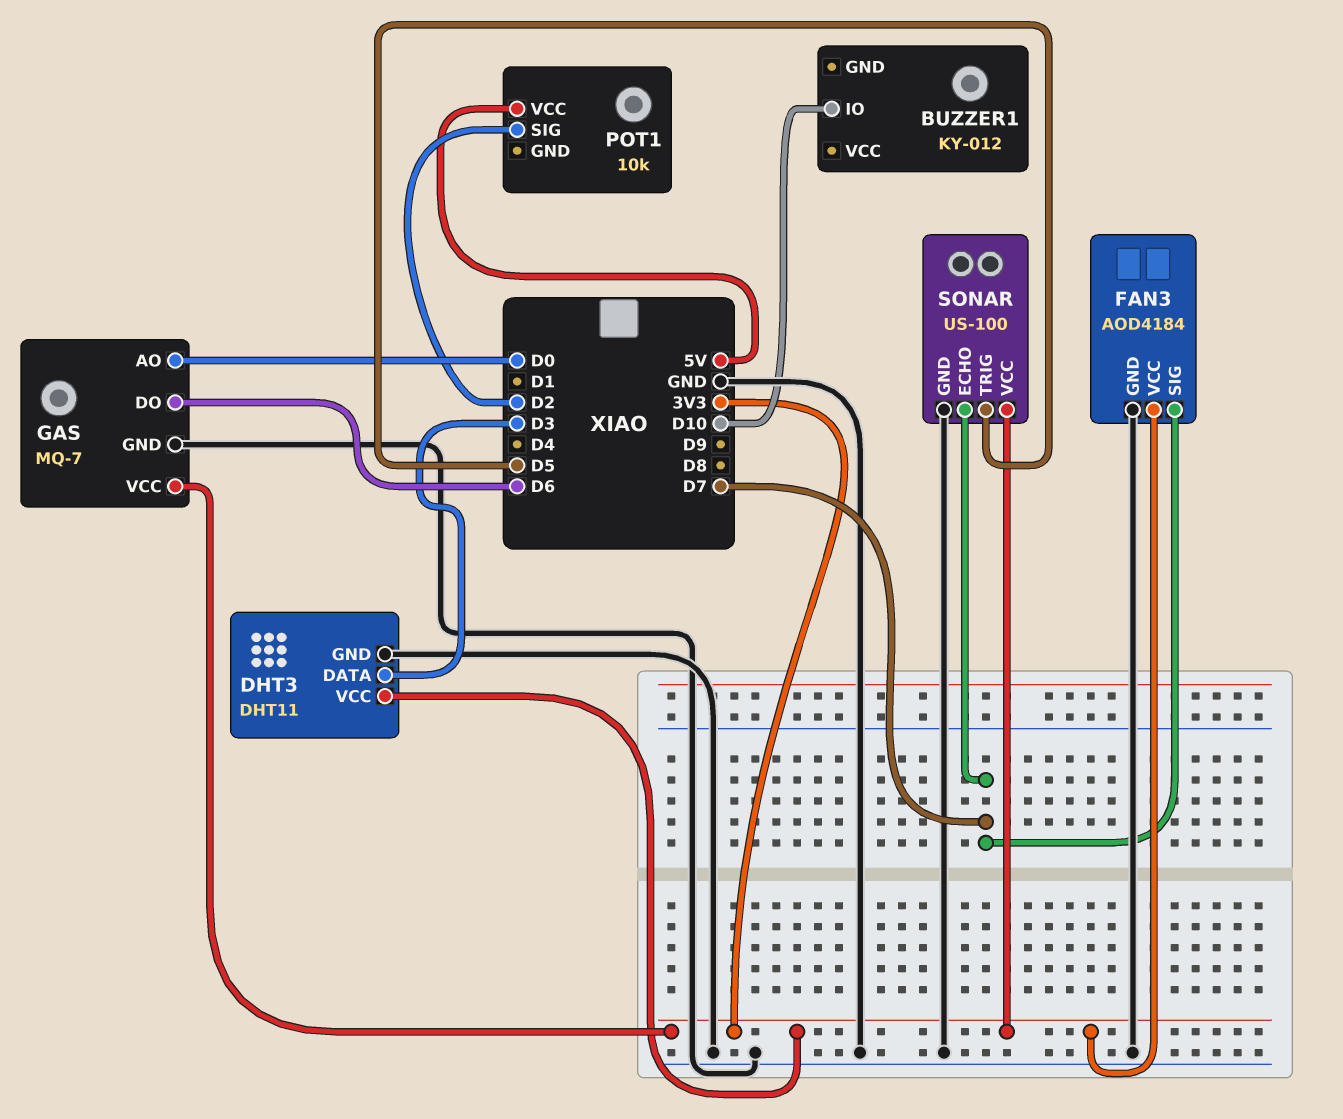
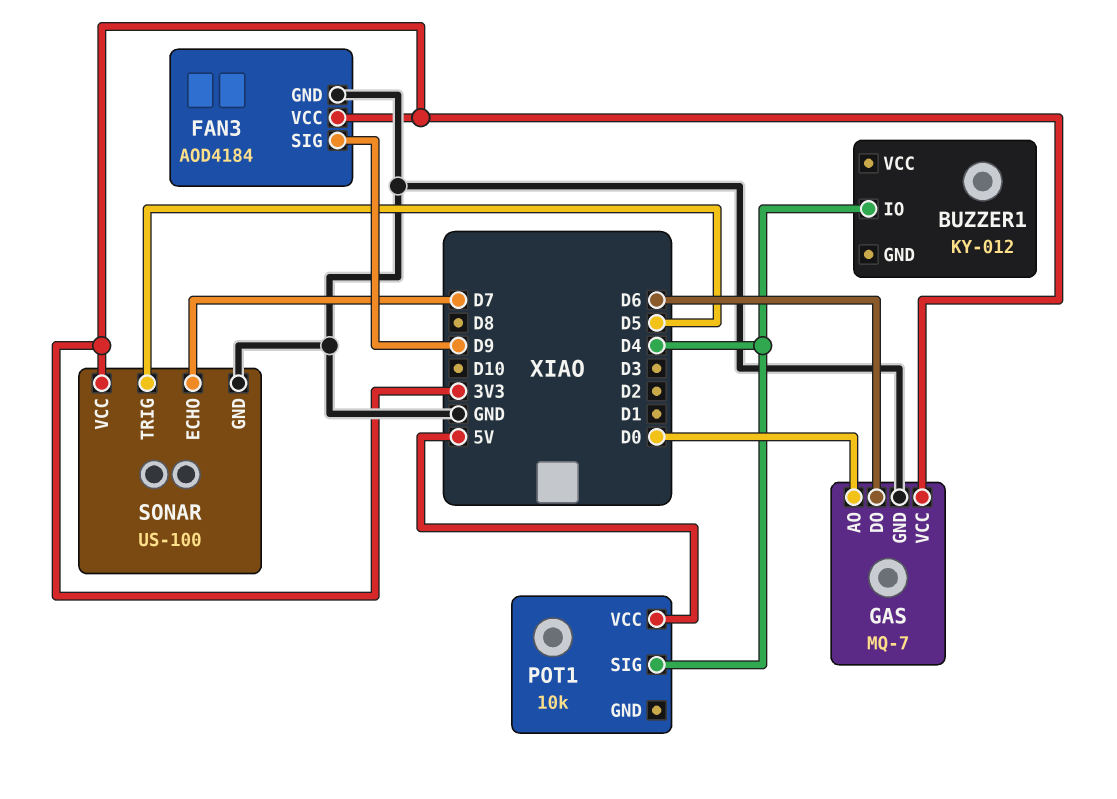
BUZZER1 pin IO: D10 -> D4
DHT3: DHT11 -> none
DHT3 pin DATA: D3 -> none
DHT3 pin GND: GND -> none
DHT3 pin VCC: 3V3 -> none
FAN3 pin SIG: D7 -> D9
POT1 pin SIG: D2 -> D4

